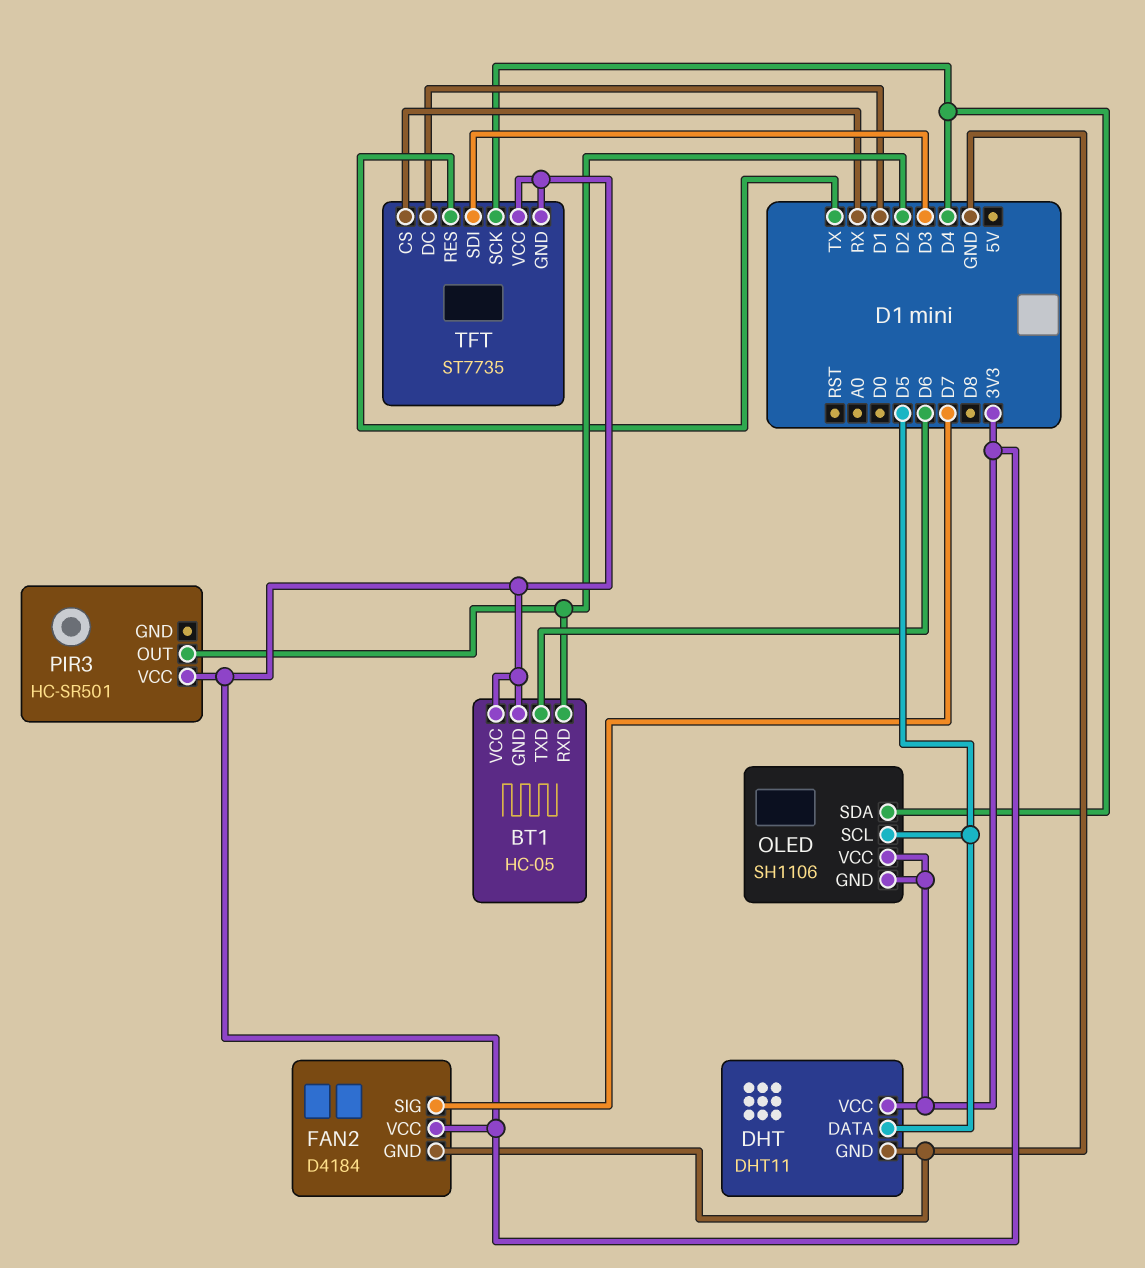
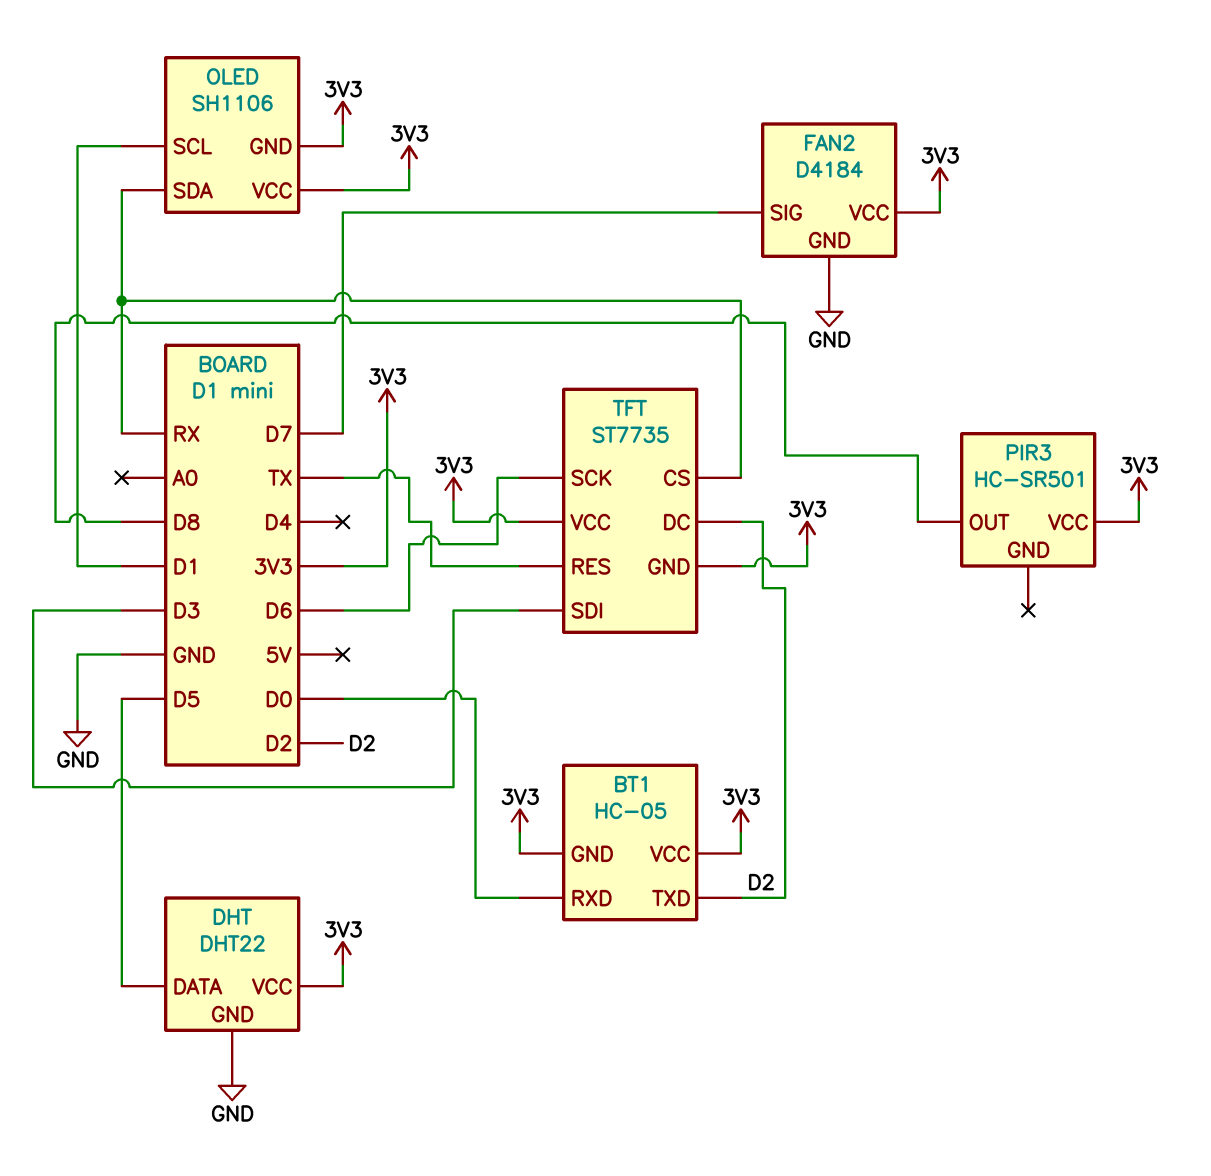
BT1 pin RXD: D2 -> D0
BT1 pin TXD: D6 -> D2
DHT: DHT11 -> DHT22
OLED pin SCL: D5 -> D1
OLED pin SDA: D4 -> RX
PIR3 pin OUT: D2 -> D8
TFT pin DC: D1 -> D2
TFT pin SCK: D4 -> D6

